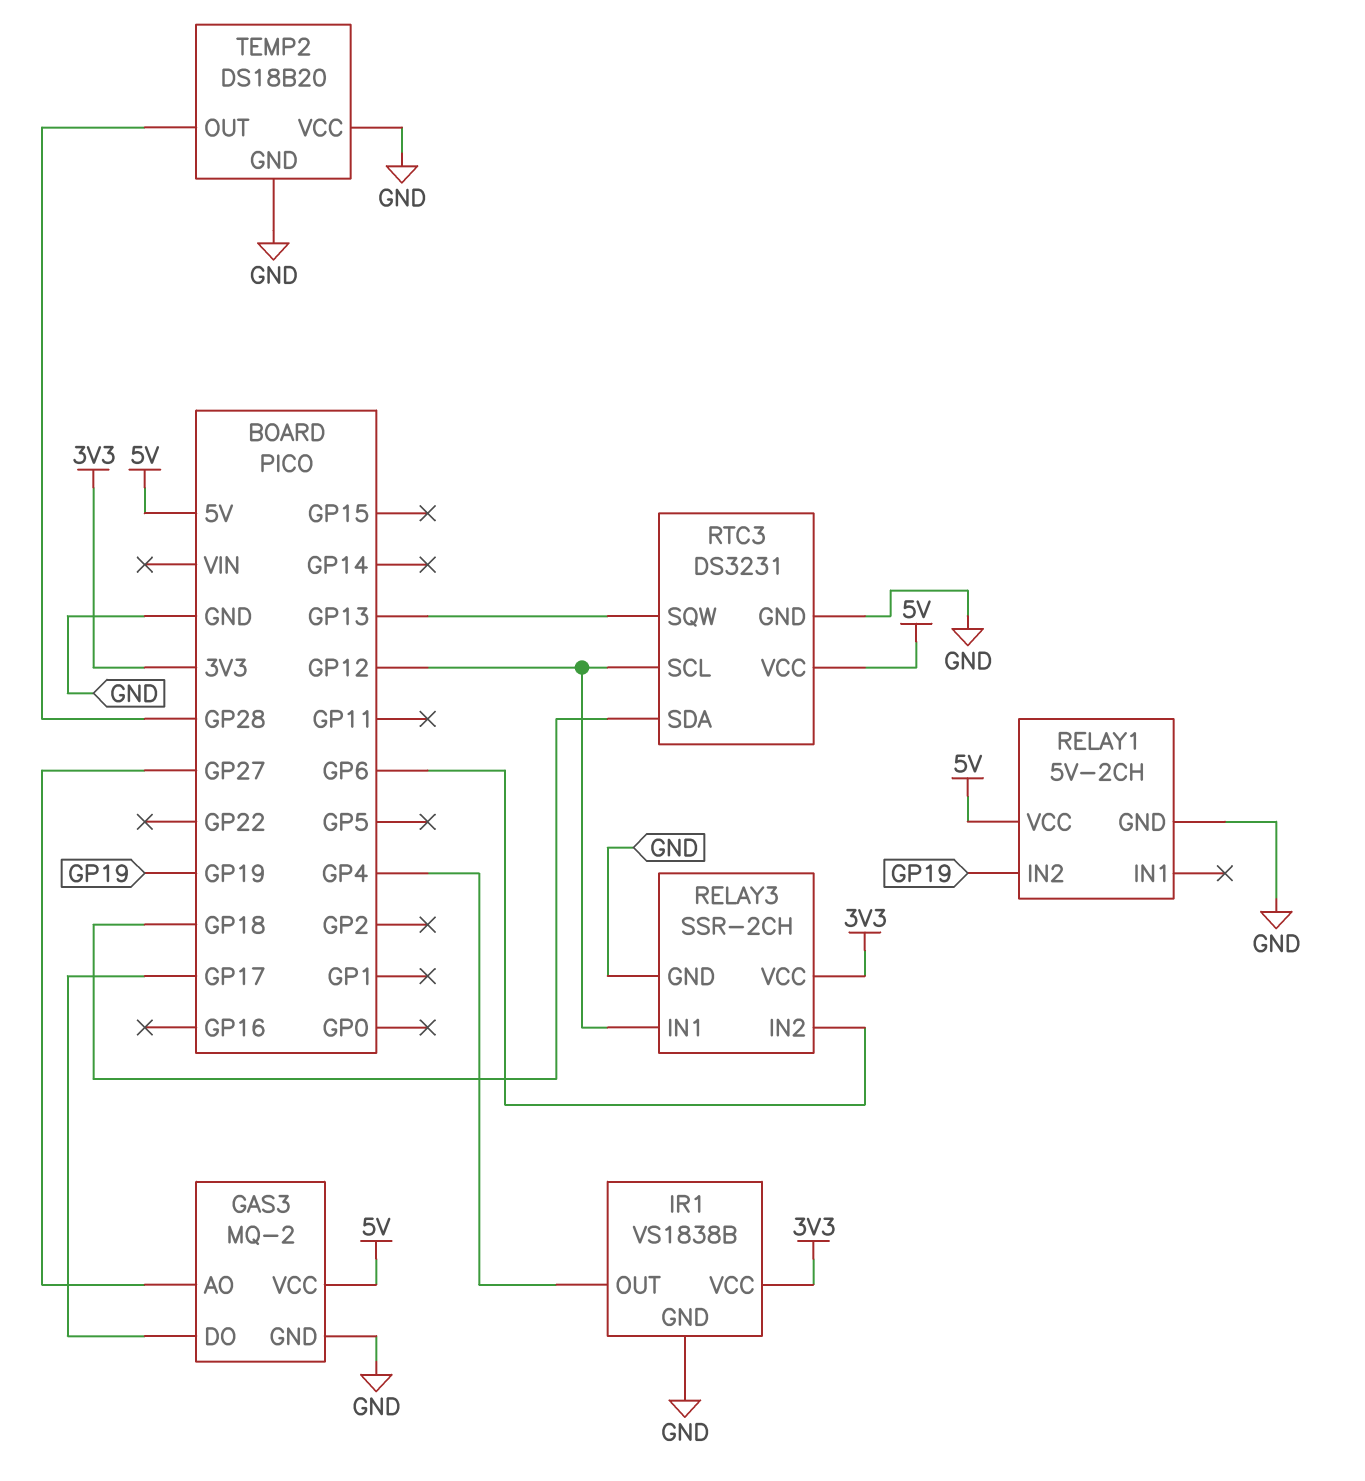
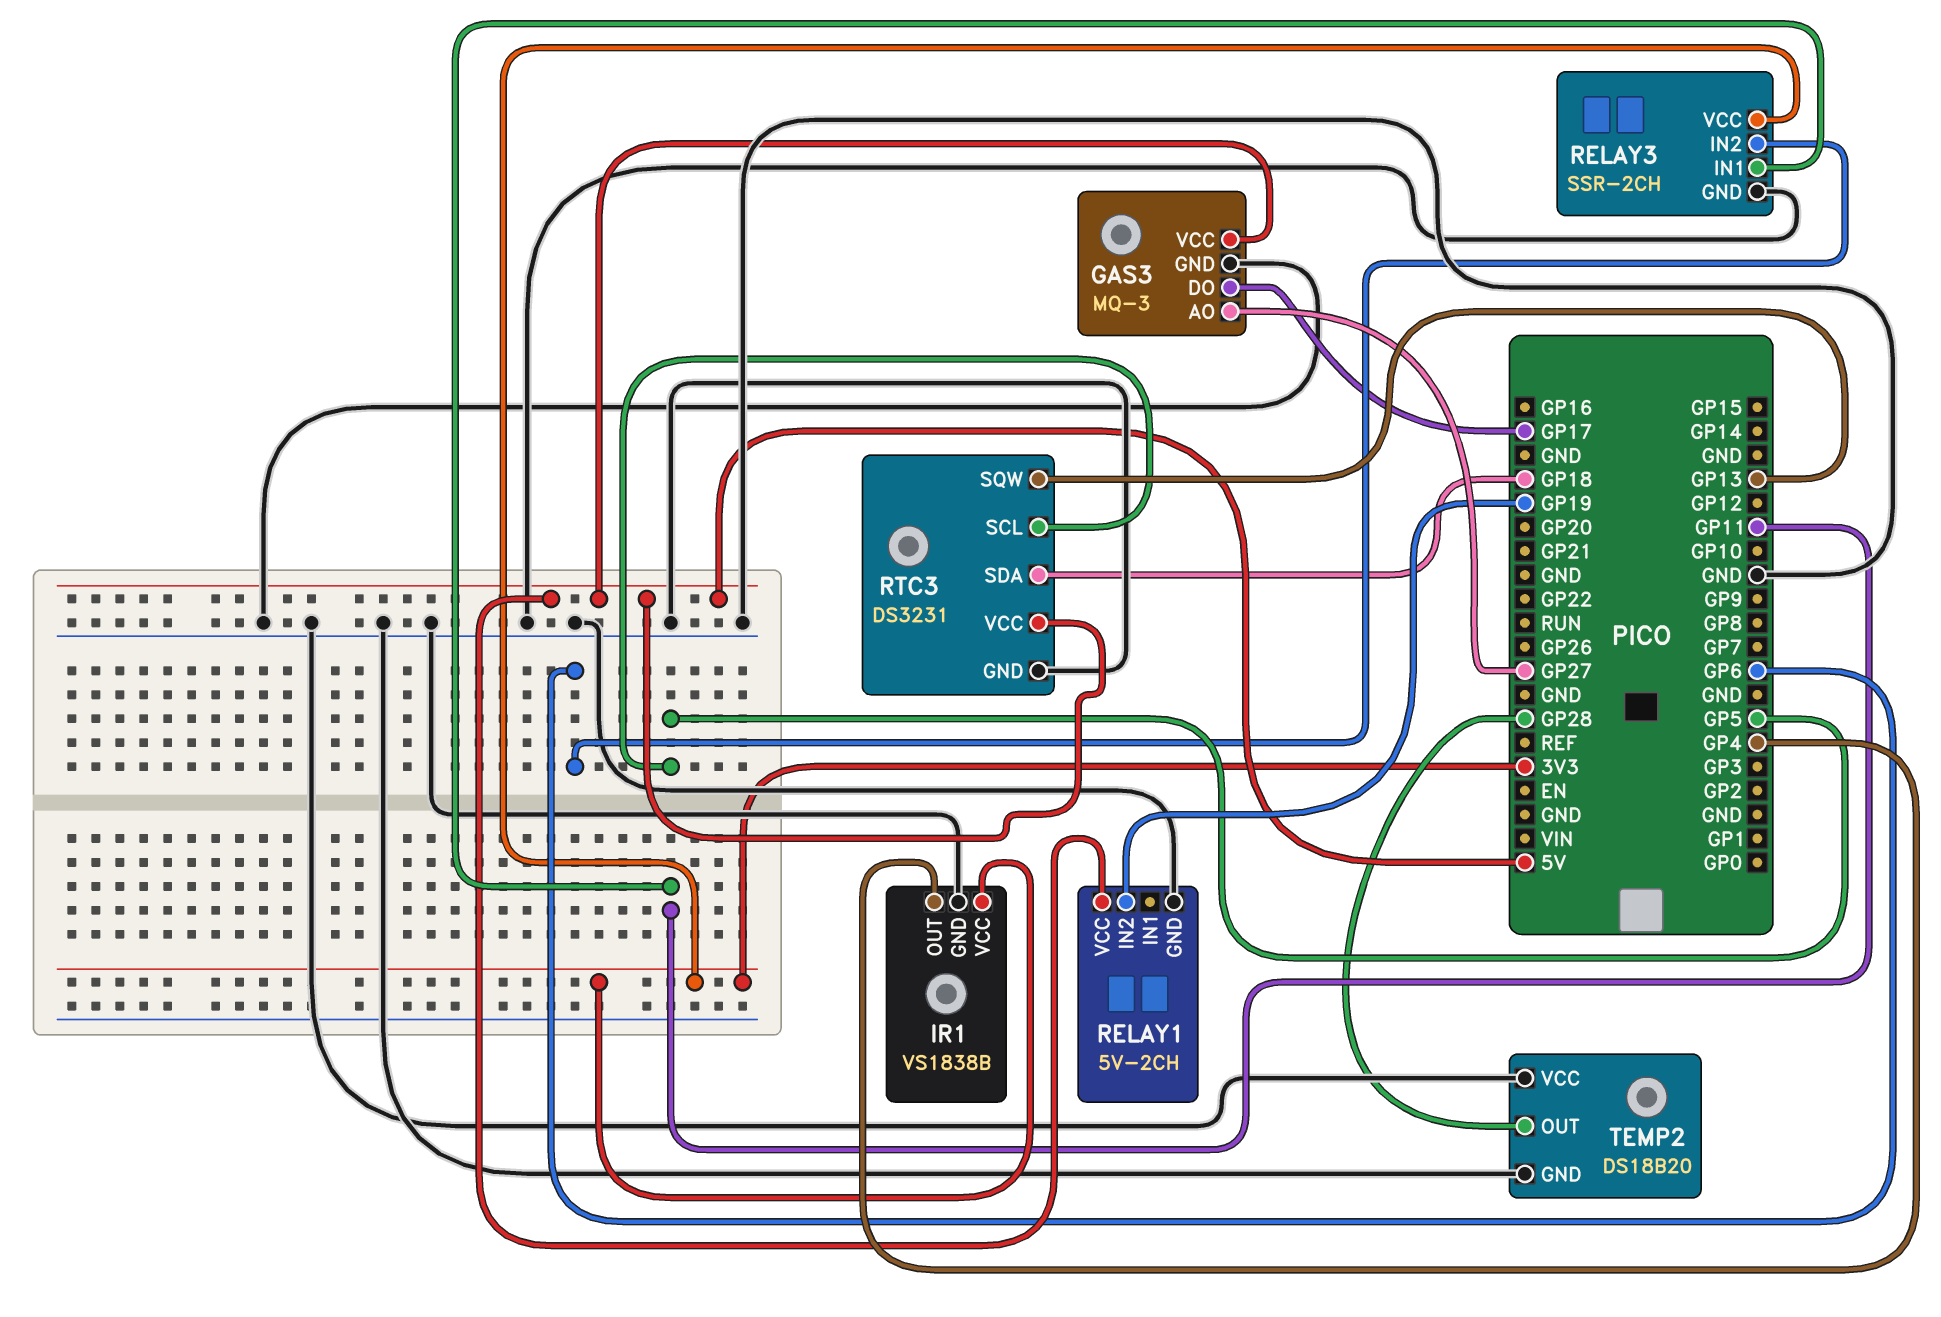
GAS3: MQ-2 -> MQ-3
RELAY3 pin IN1: GP12 -> GP11
RTC3 pin SCL: GP12 -> GP5

